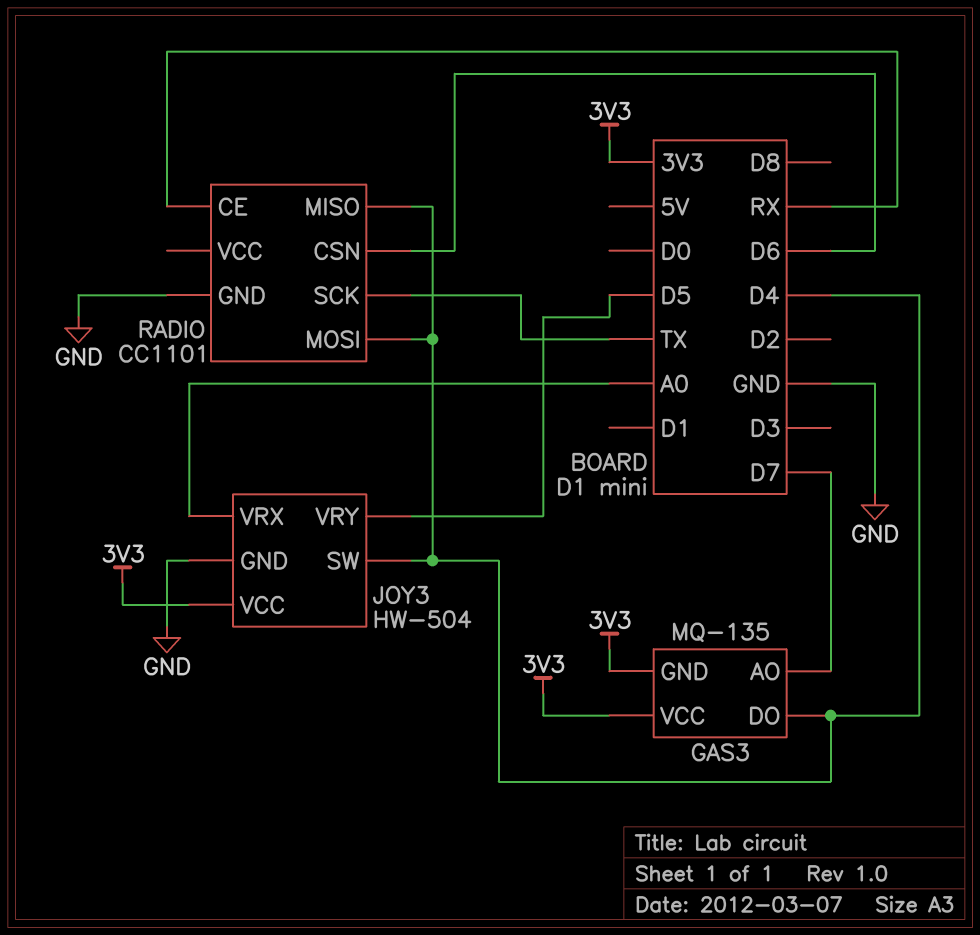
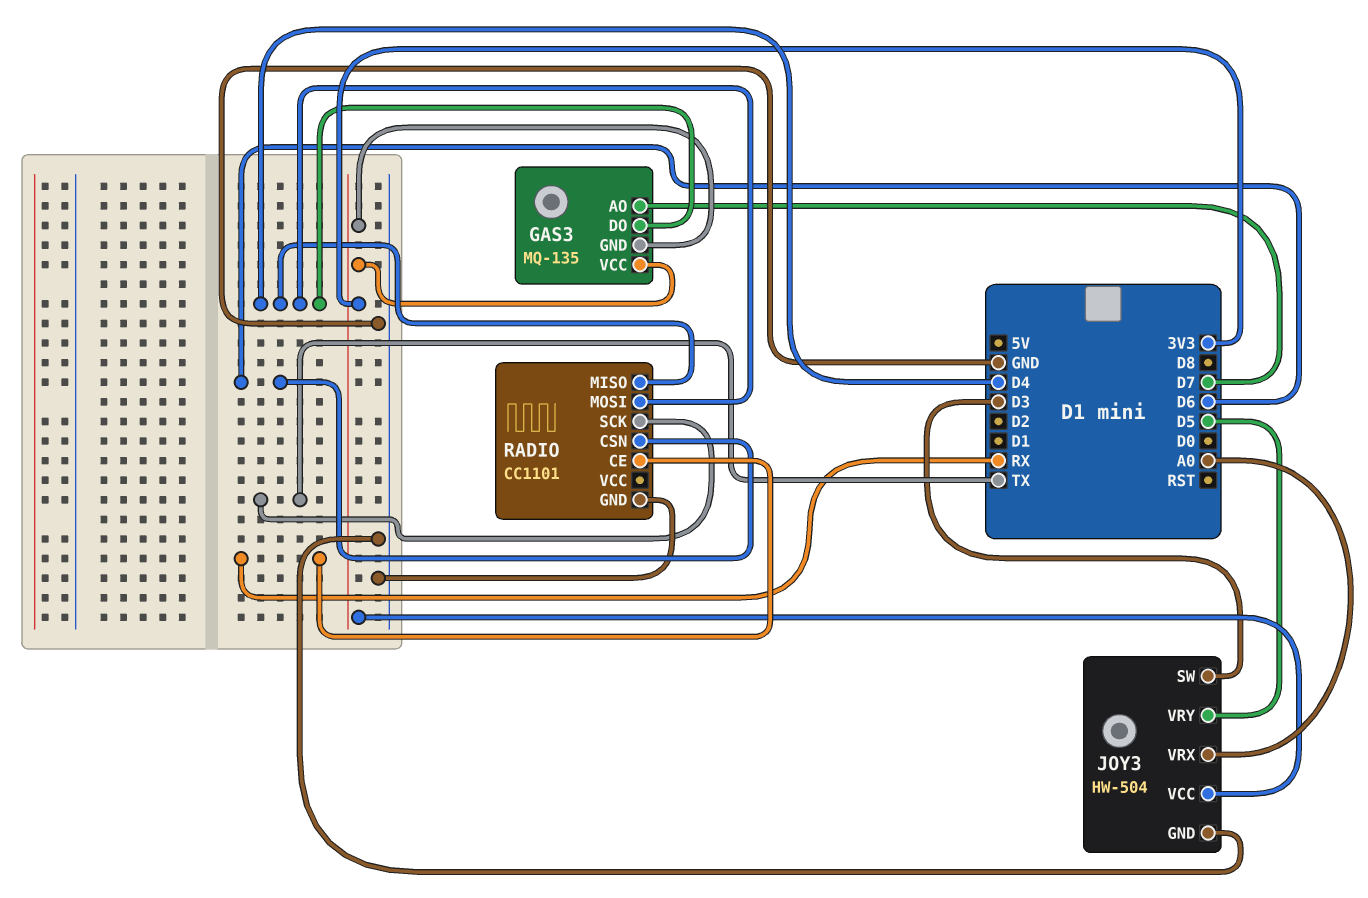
JOY3 pin SW: D4 -> D3

